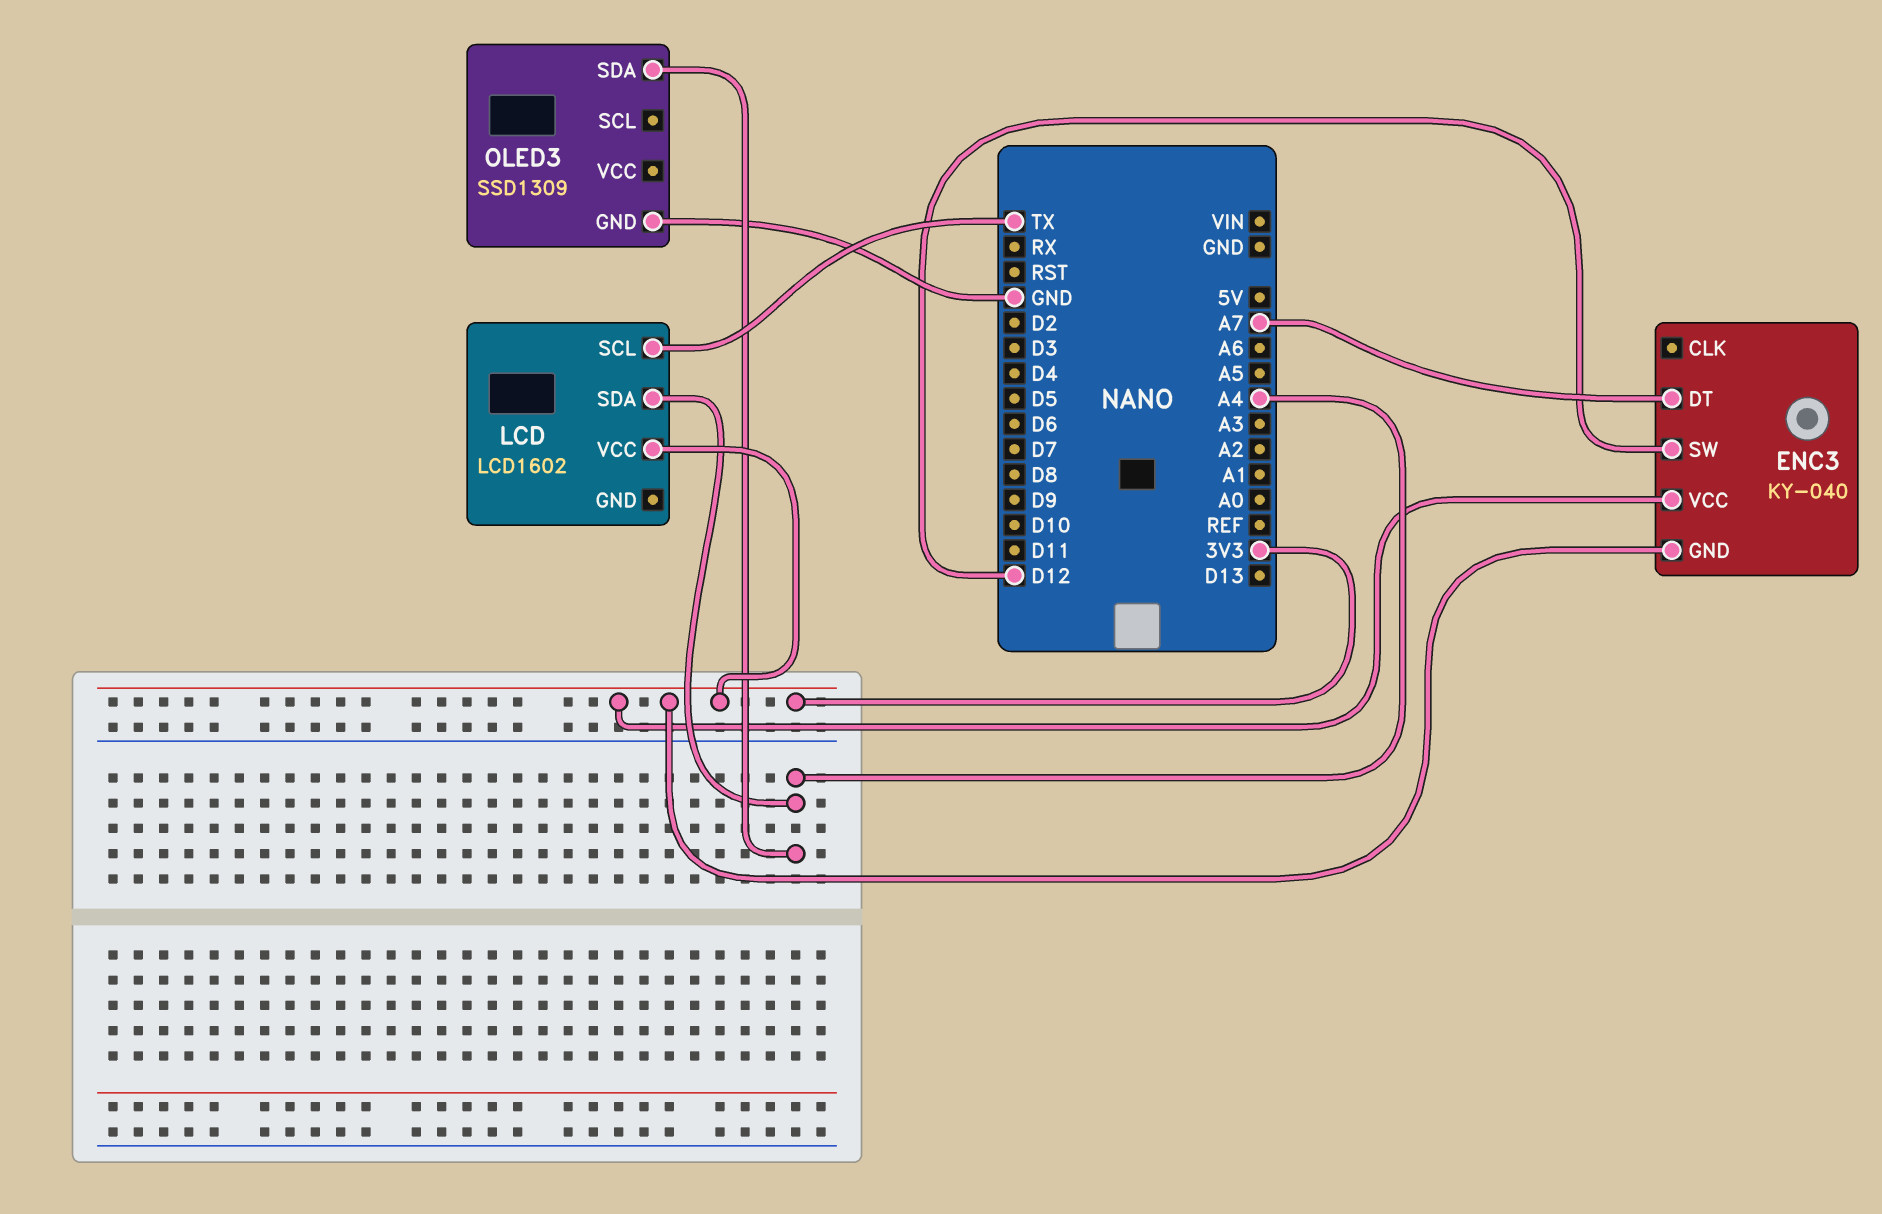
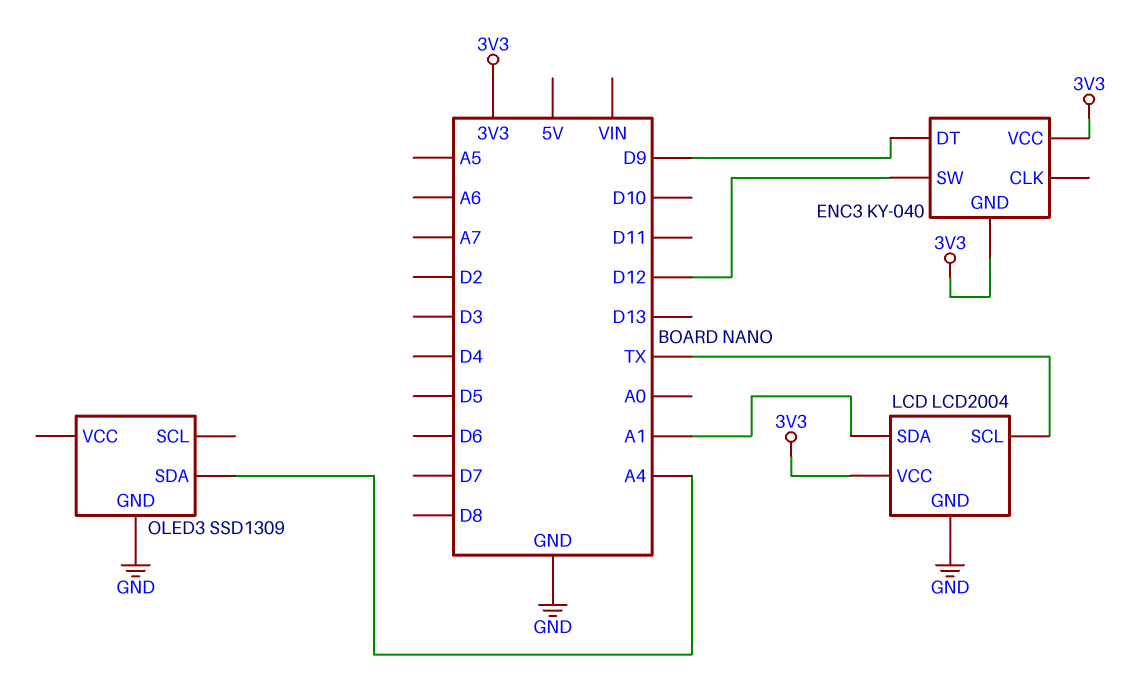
ENC3 pin DT: A7 -> D9
LCD: LCD1602 -> LCD2004
LCD pin GND: none -> GND
LCD pin SDA: A4 -> A1

